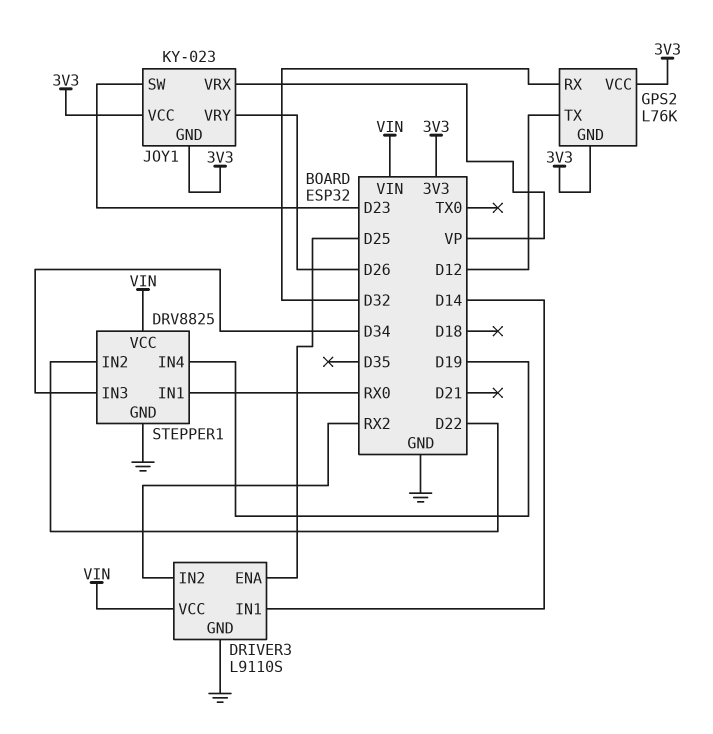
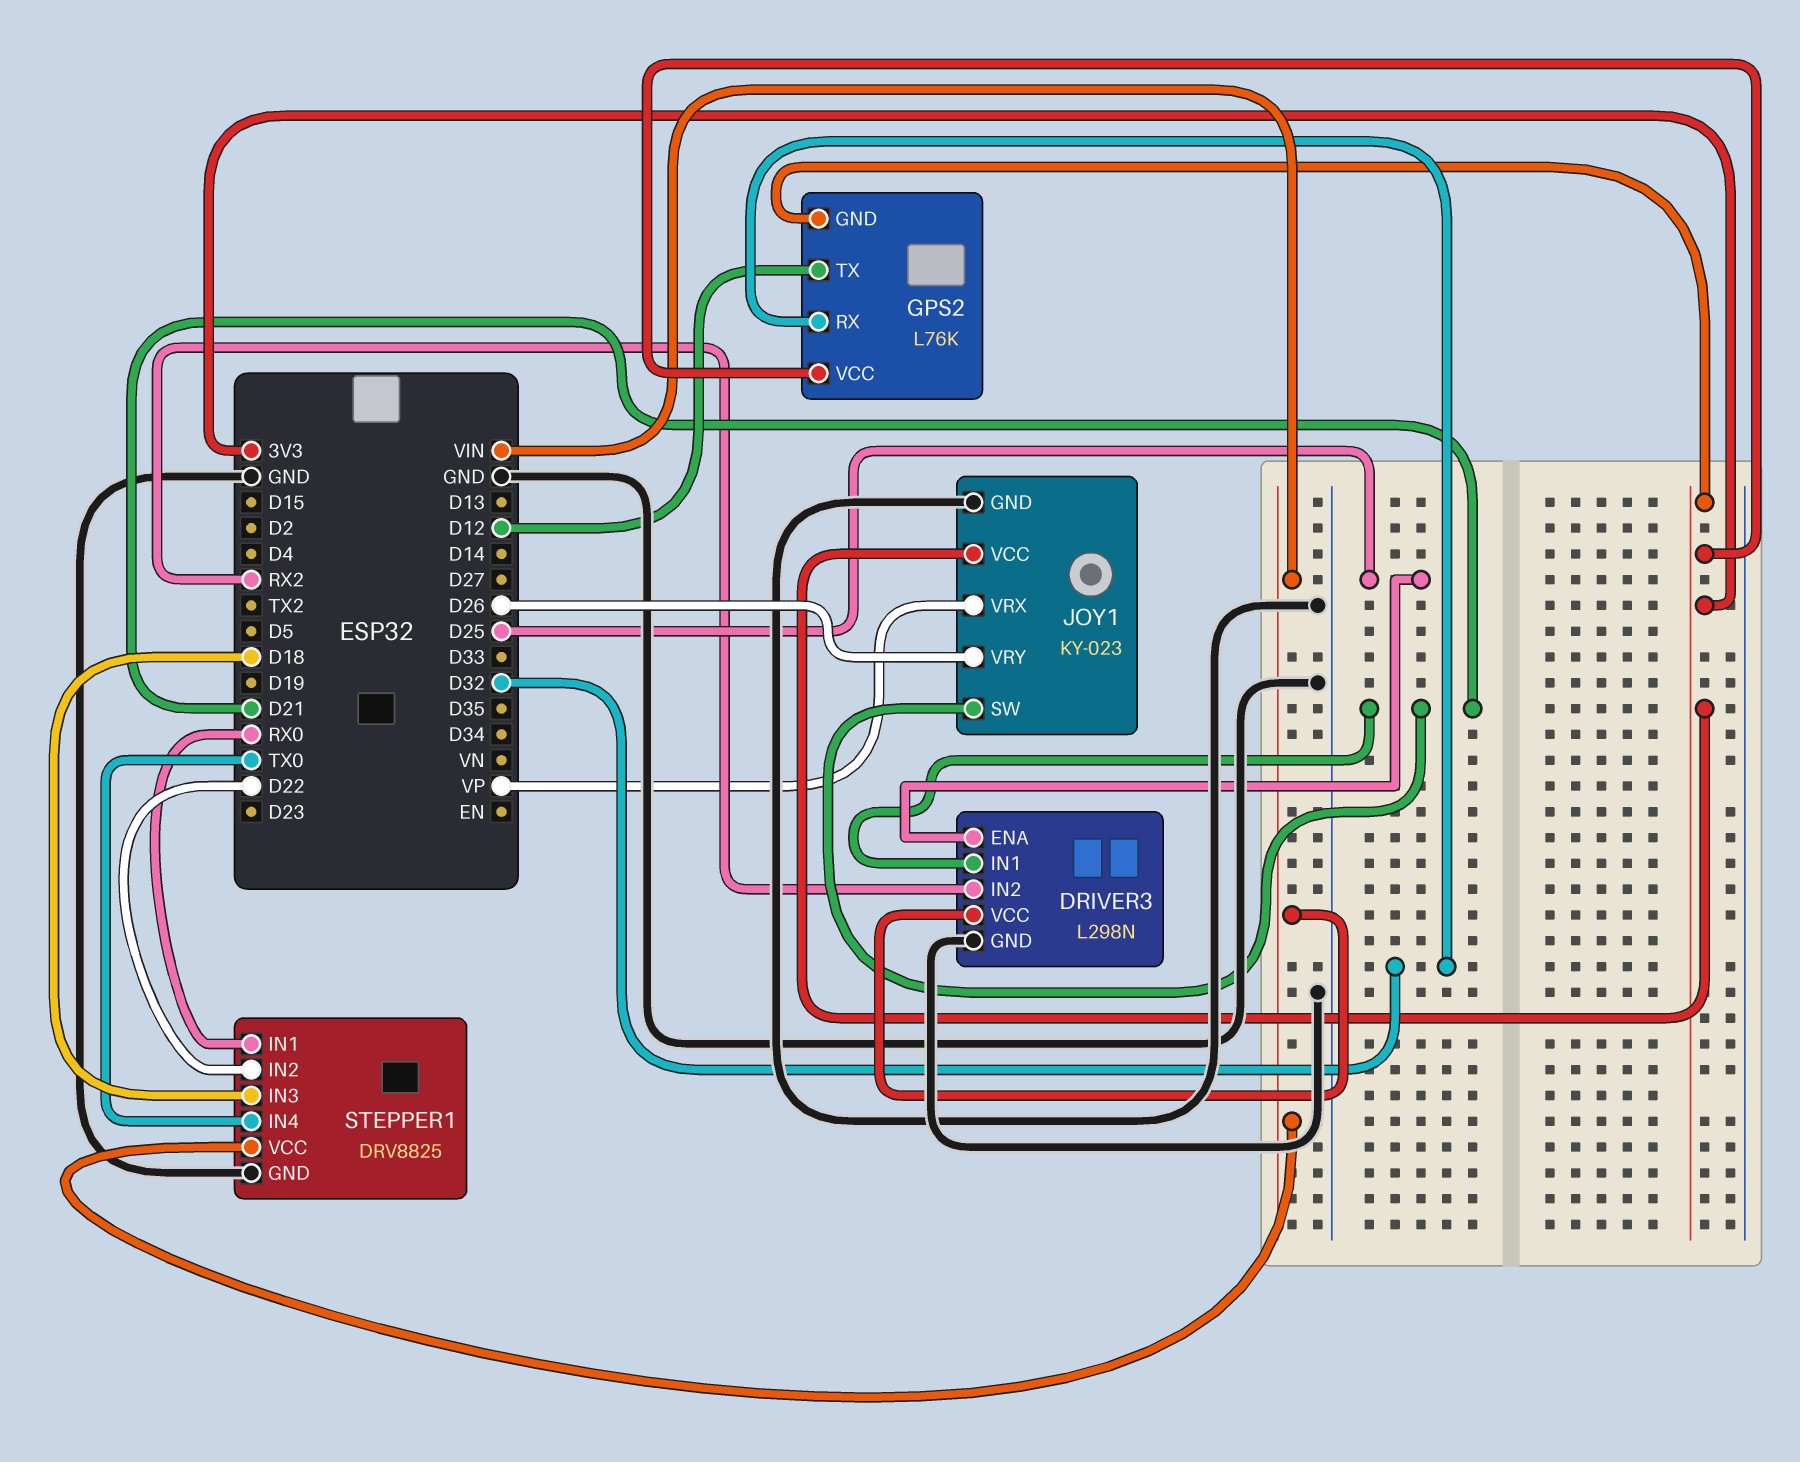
DRIVER3: L9110S -> L298N
DRIVER3 pin IN1: D14 -> D21
JOY1 pin GND: 3V3 -> GND
JOY1 pin SW: D23 -> D21
STEPPER1 pin IN3: D34 -> D18
STEPPER1 pin IN4: D19 -> TX0

